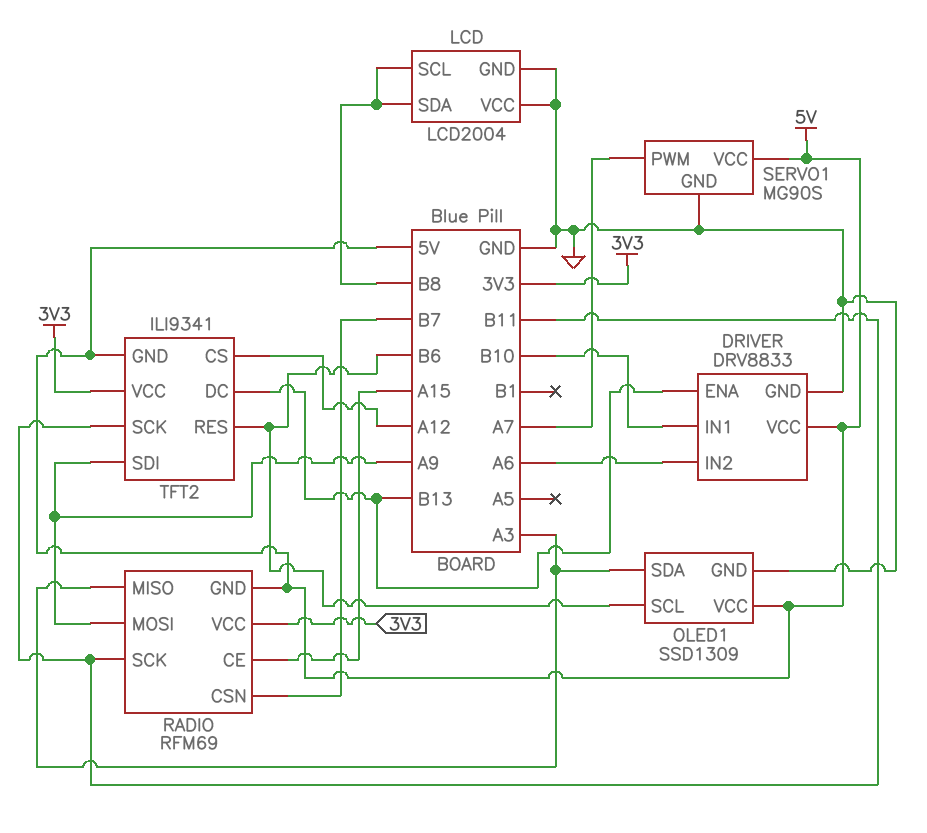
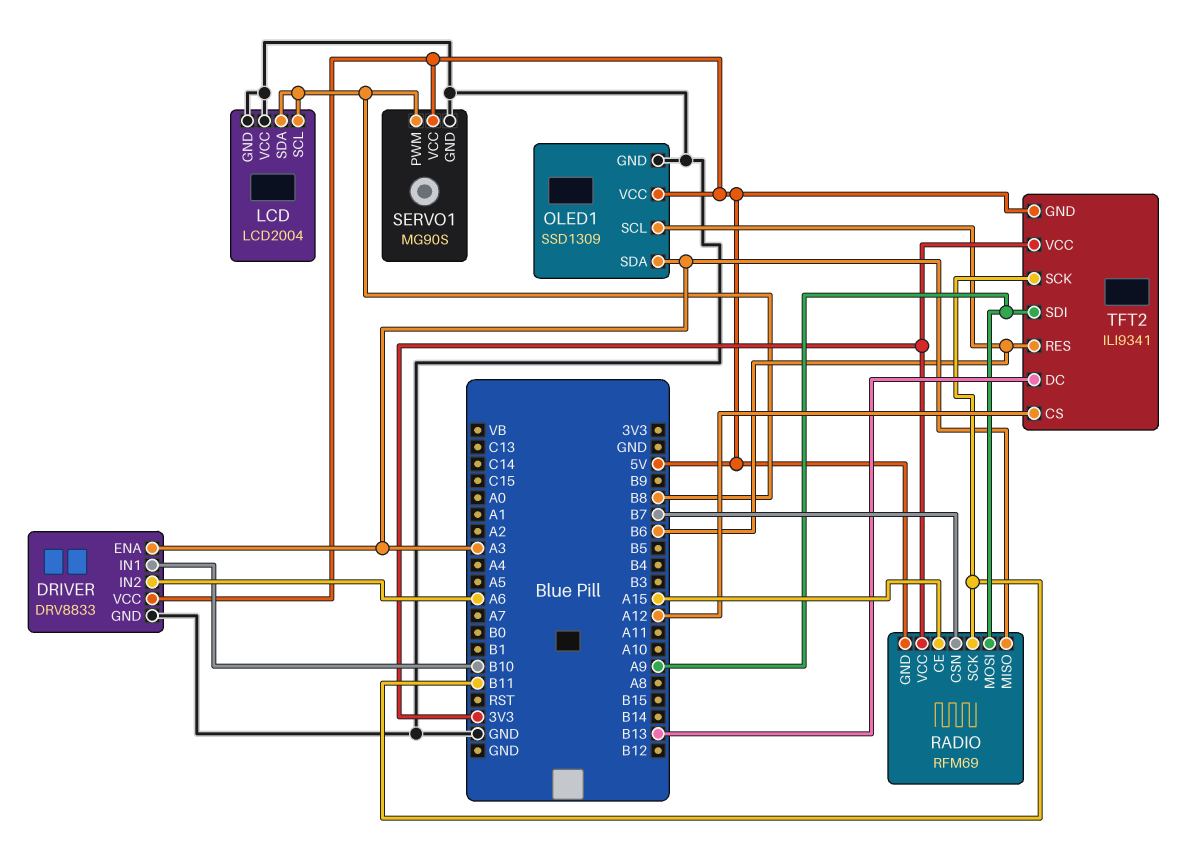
DRIVER pin ENA: B13 -> A3
SERVO1 pin PWM: A7 -> B8

